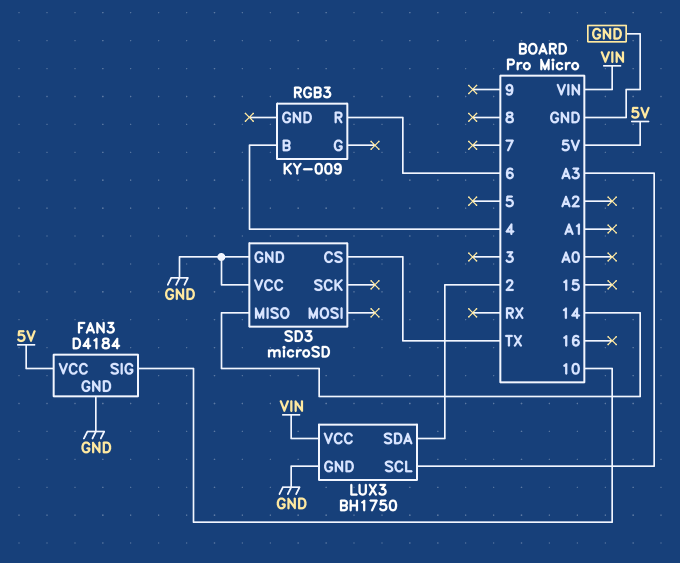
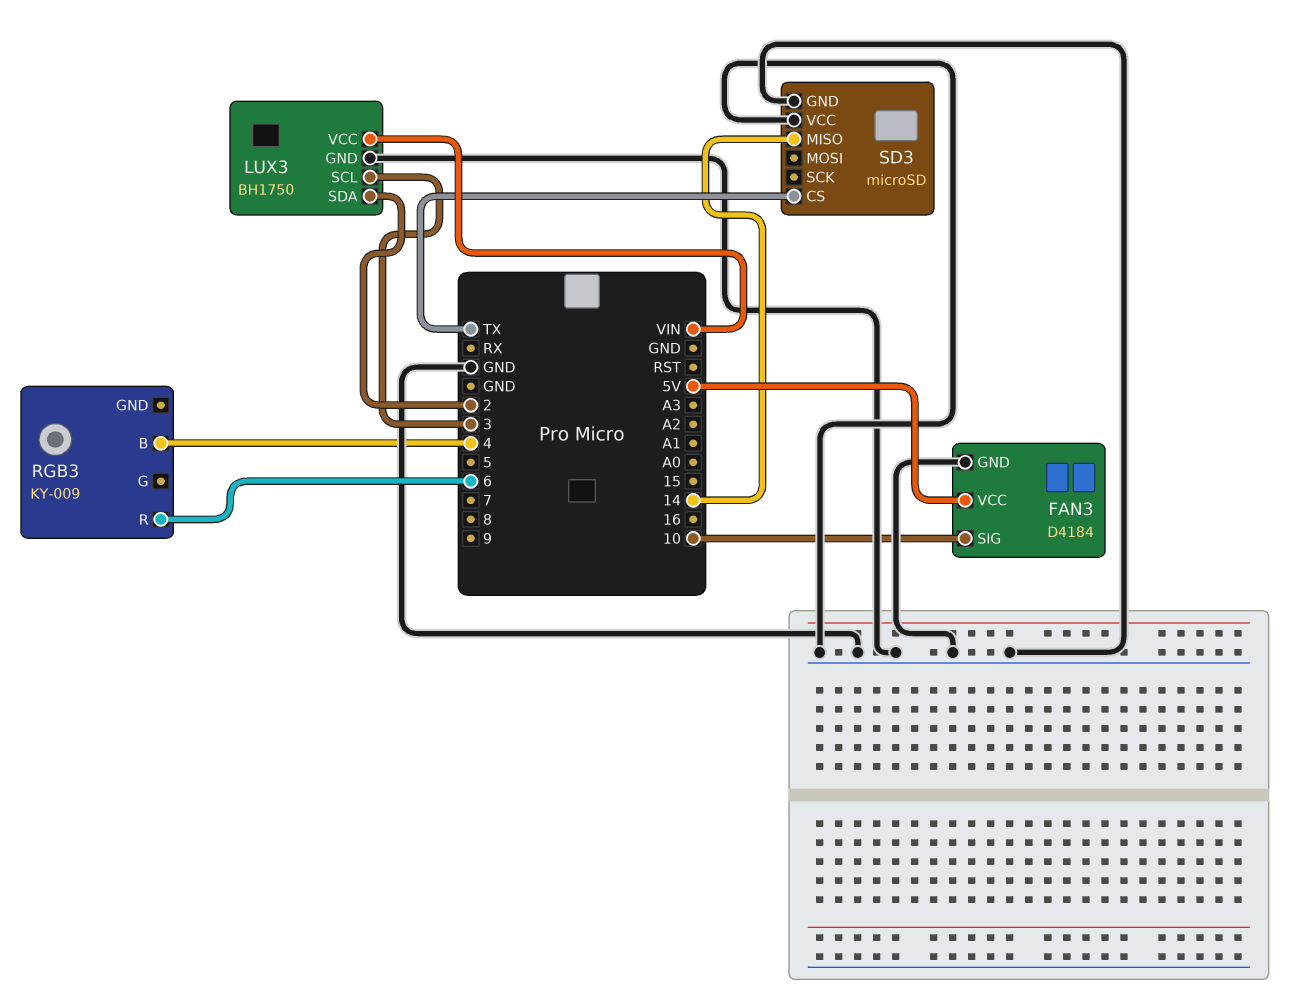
LUX3 pin SCL: A3 -> 3

